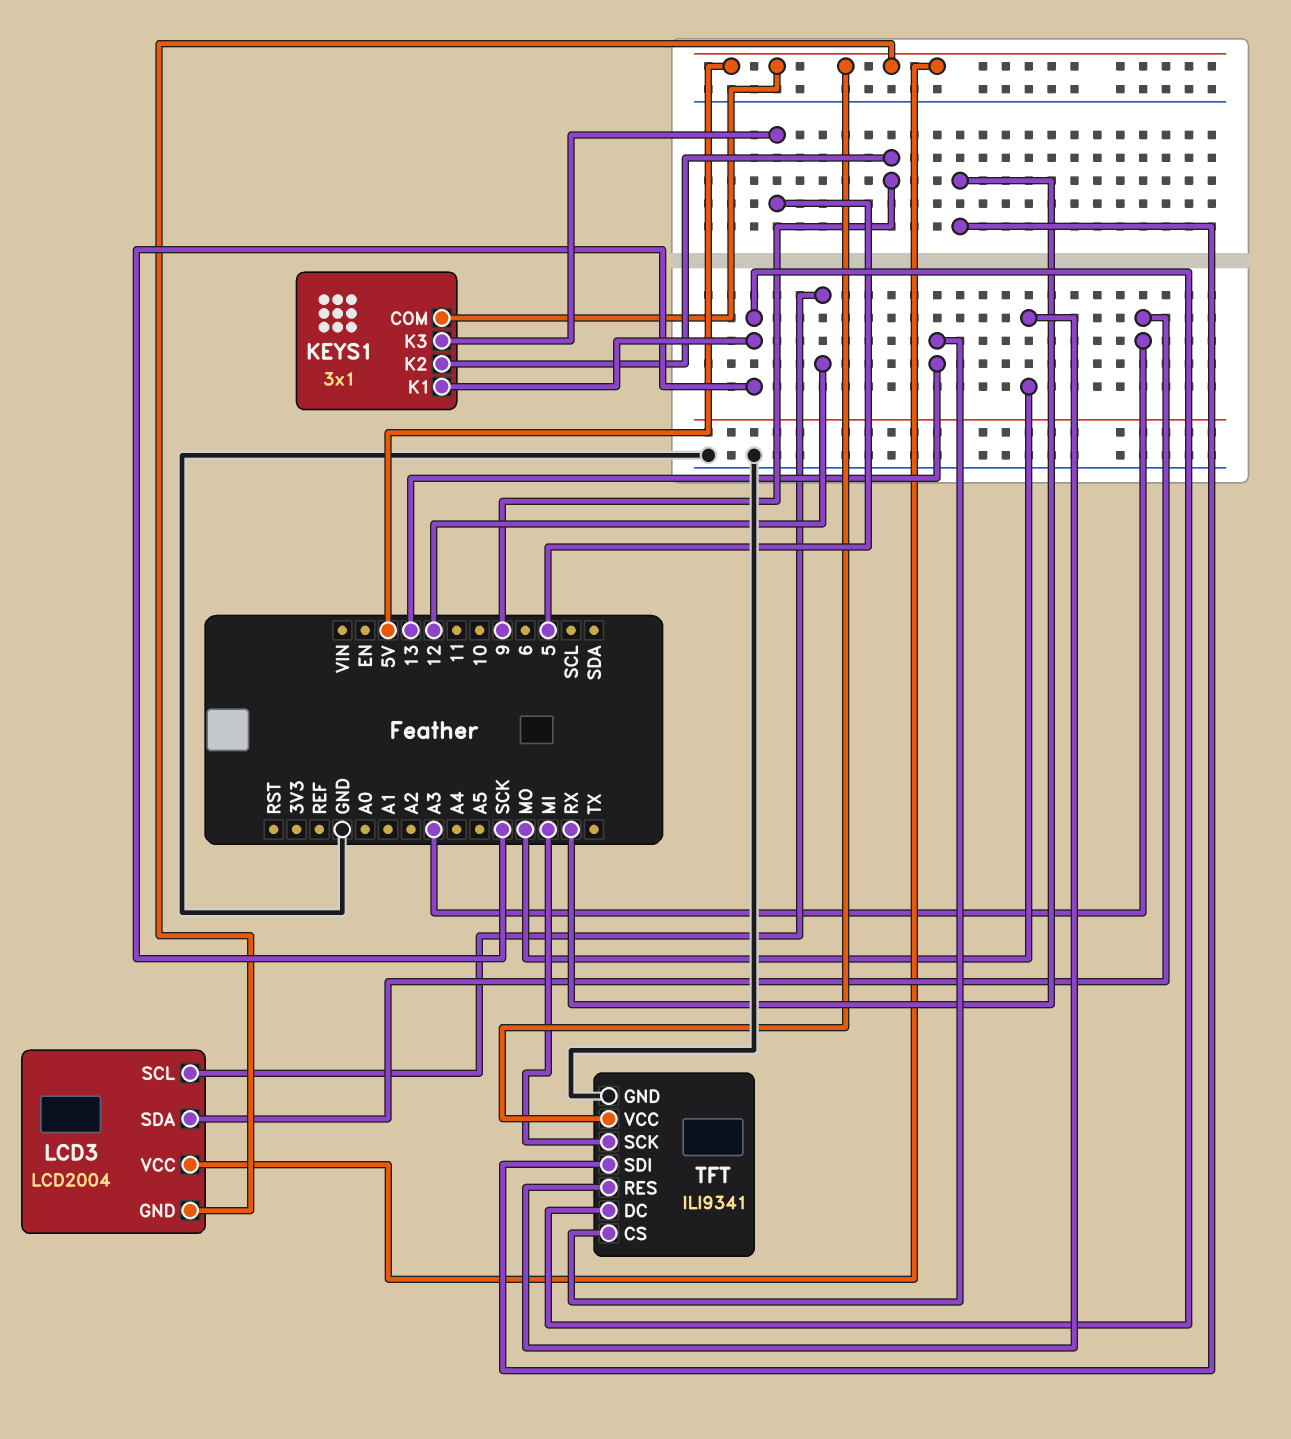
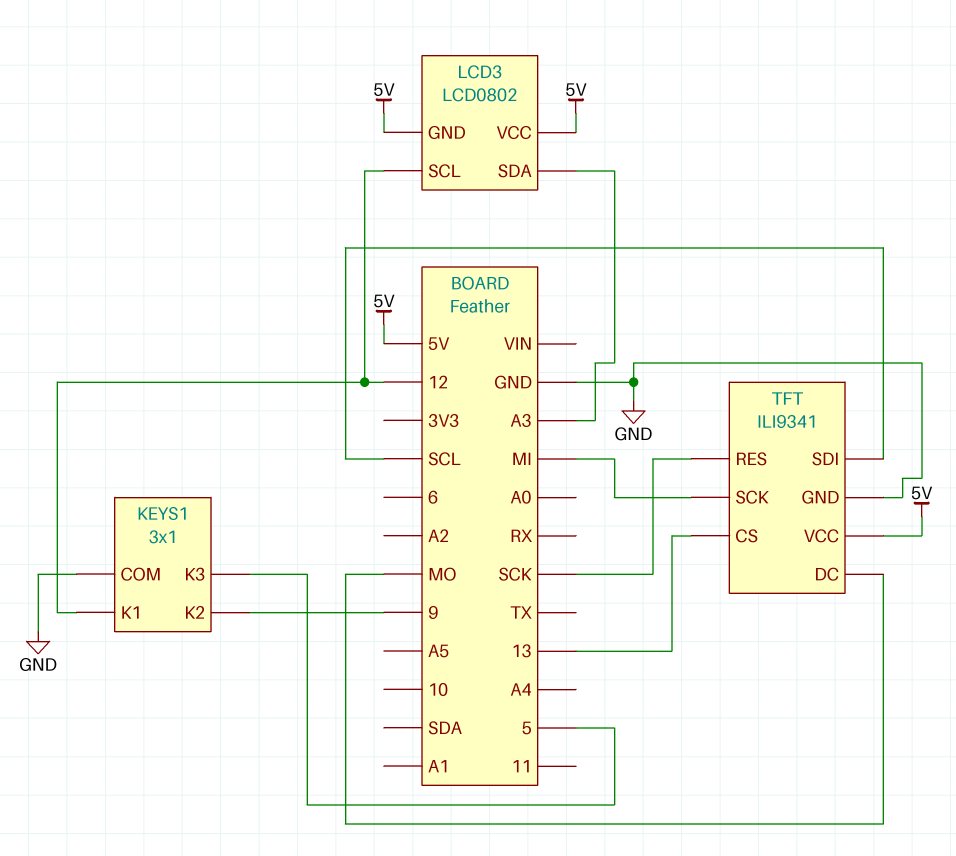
KEYS1 pin COM: 5V -> GND
KEYS1 pin K1: SCK -> 12
LCD3: LCD2004 -> LCD0802
TFT pin DC: SCK -> MO
TFT pin RES: MO -> SCK
TFT pin SDI: RX -> SCL

